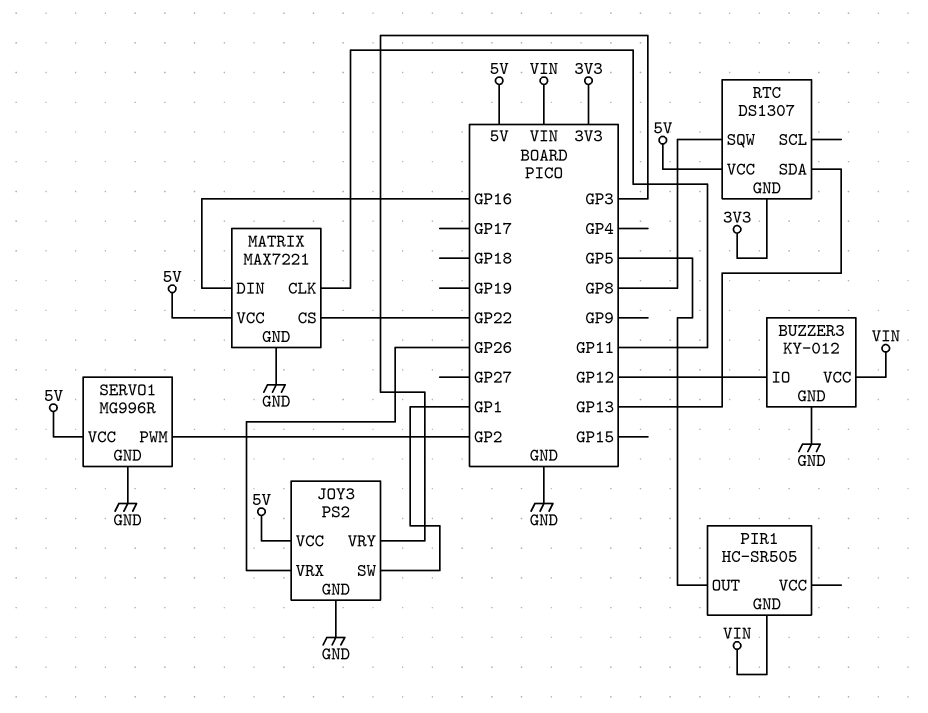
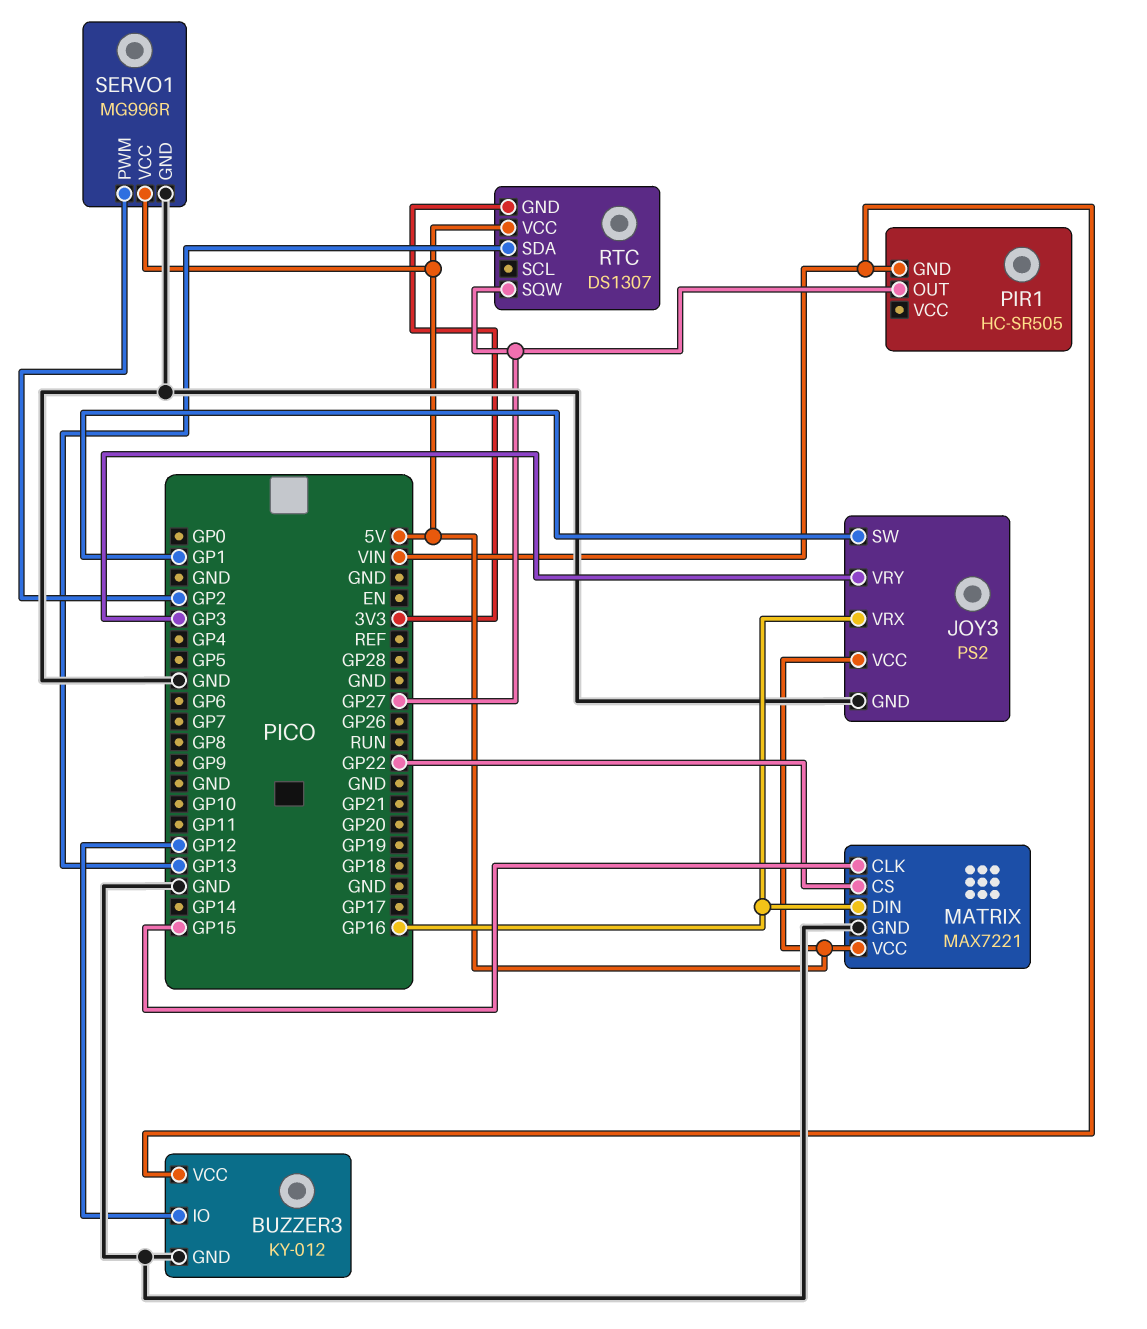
JOY3 pin VRX: GP26 -> GP16
MATRIX pin CLK: GP11 -> GP15
PIR1 pin OUT: GP5 -> GP27
RTC pin SQW: GP8 -> GP27

